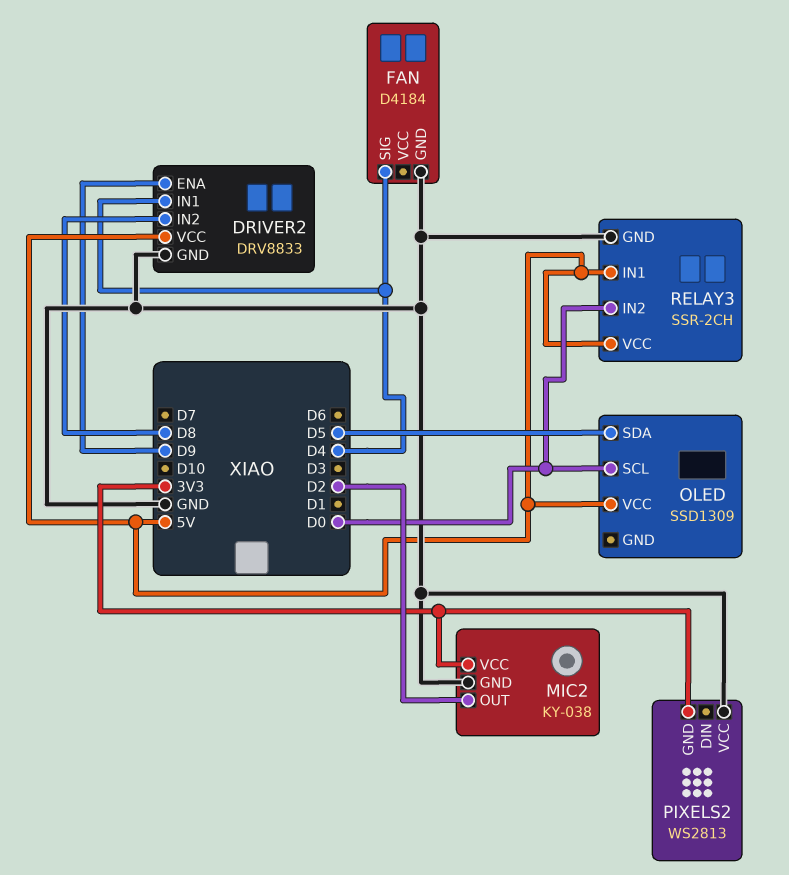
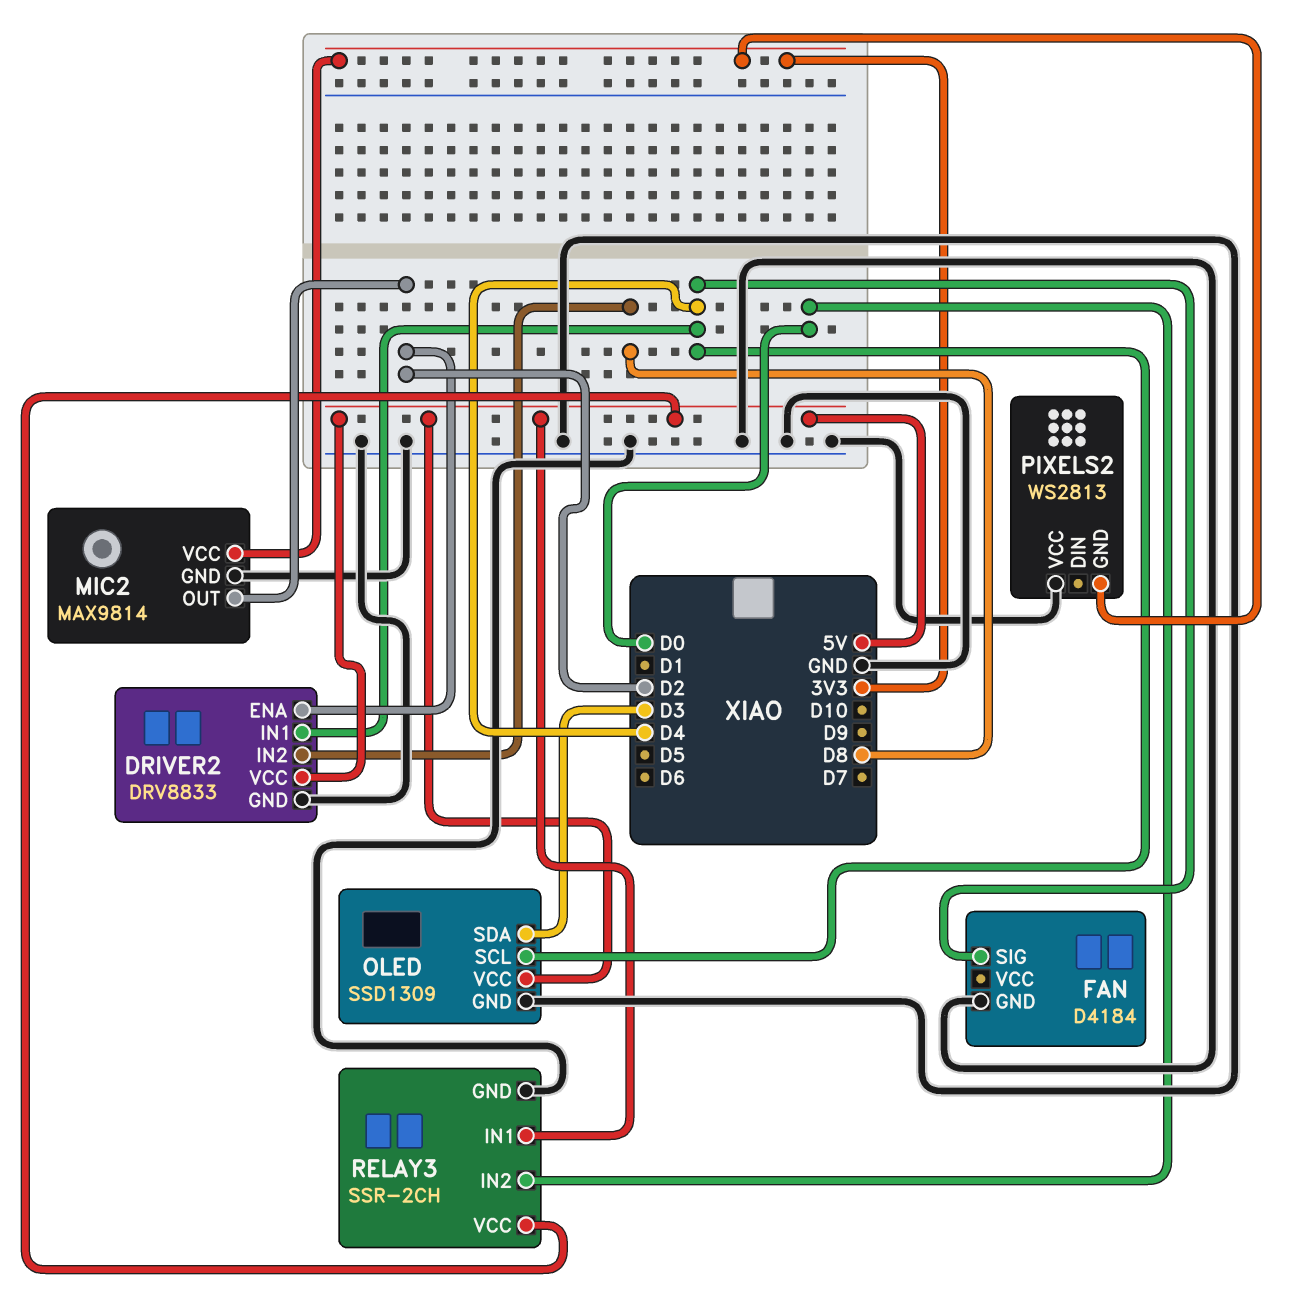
DRIVER2 pin ENA: D9 -> D2
MIC2: KY-038 -> MAX9814
OLED pin GND: none -> GND
OLED pin SCL: D0 -> D4
OLED pin SDA: D5 -> D3

